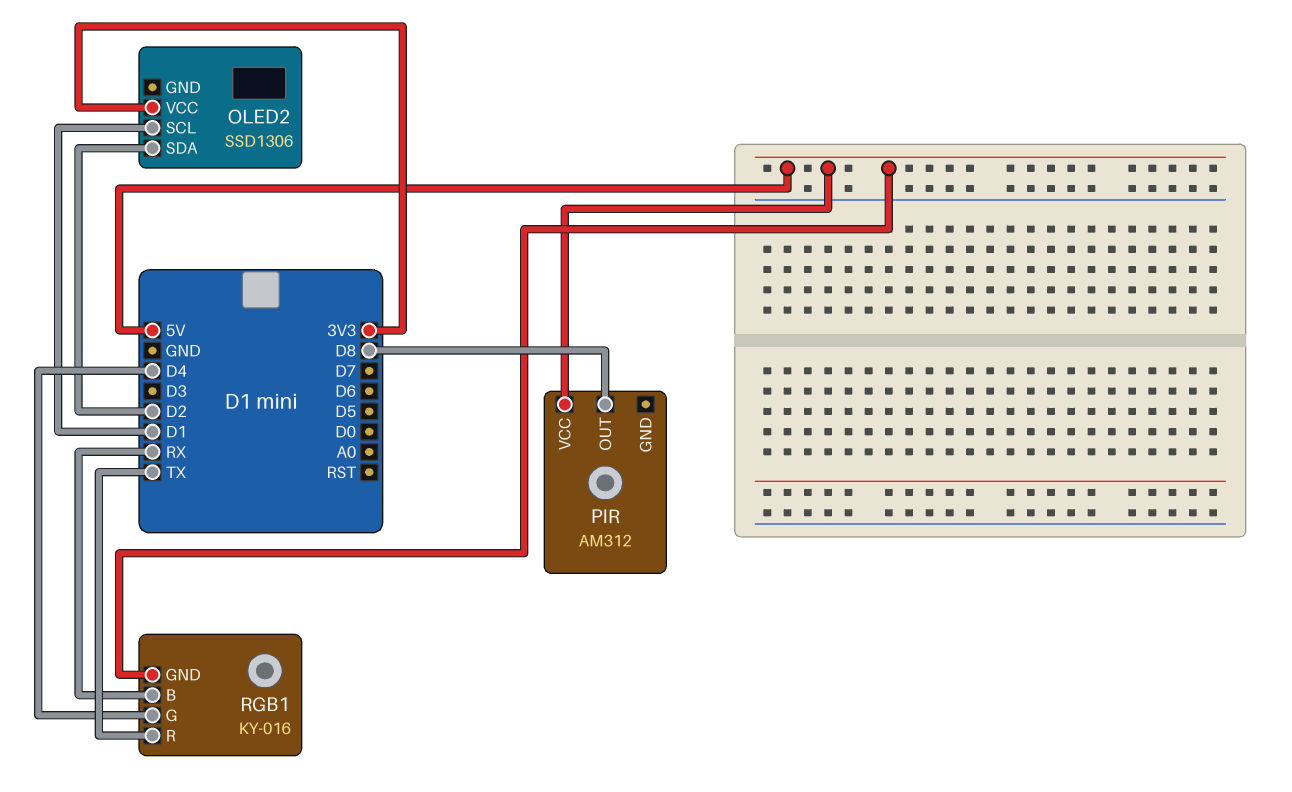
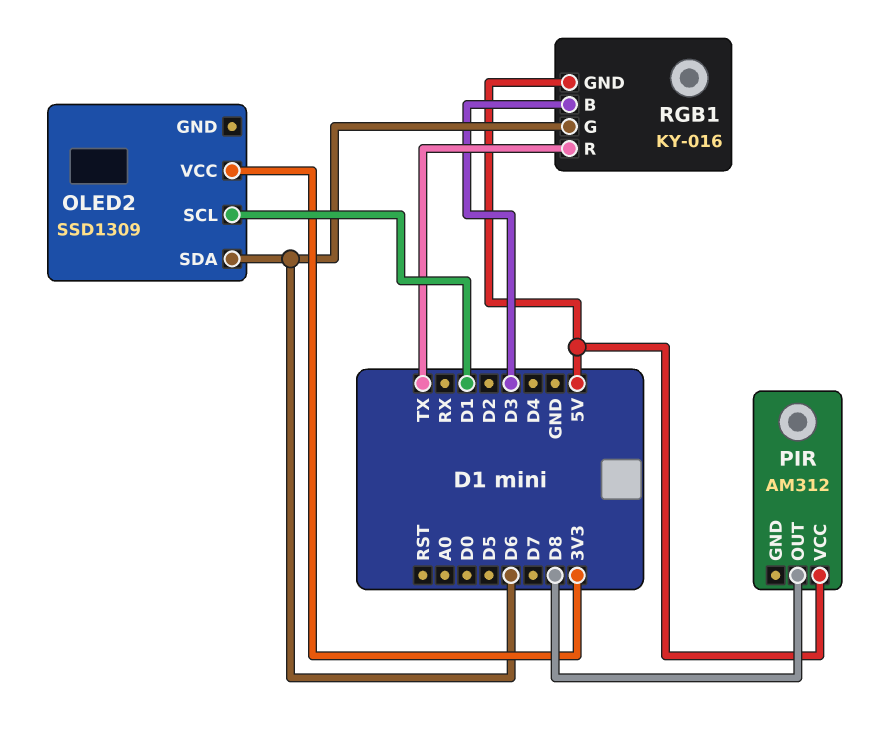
OLED2: SSD1306 -> SSD1309
OLED2 pin SDA: D2 -> D6
RGB1 pin B: RX -> D3
RGB1 pin G: D4 -> D6

